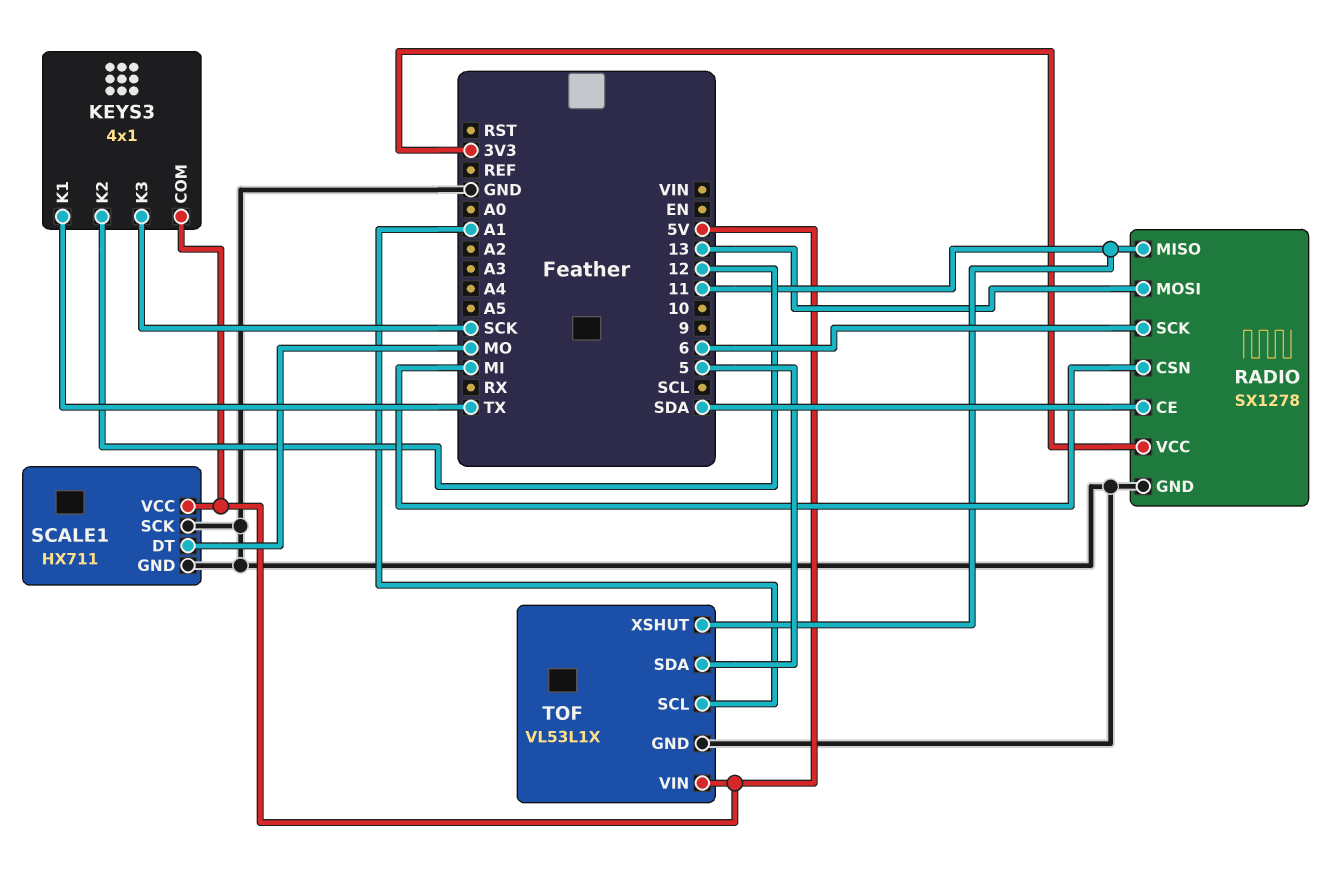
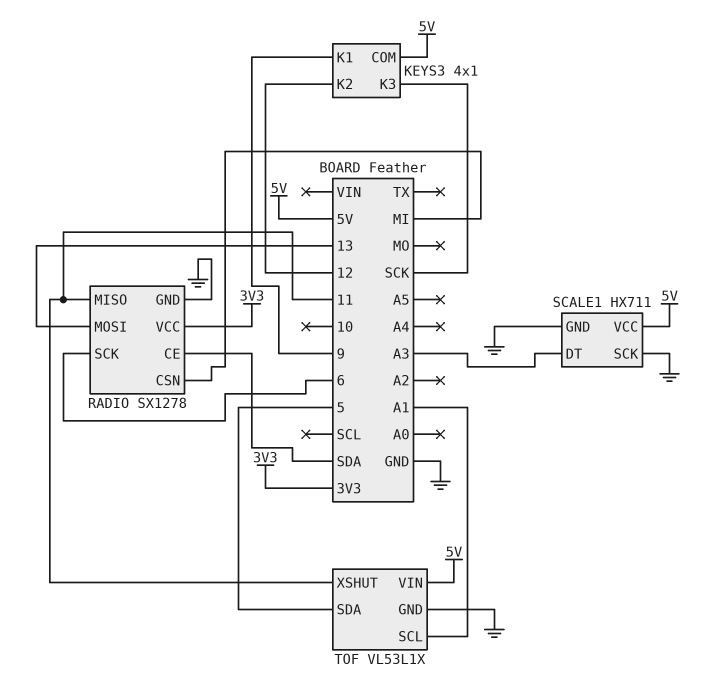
KEYS3 pin K1: TX -> 9
SCALE1 pin DT: MO -> A3

